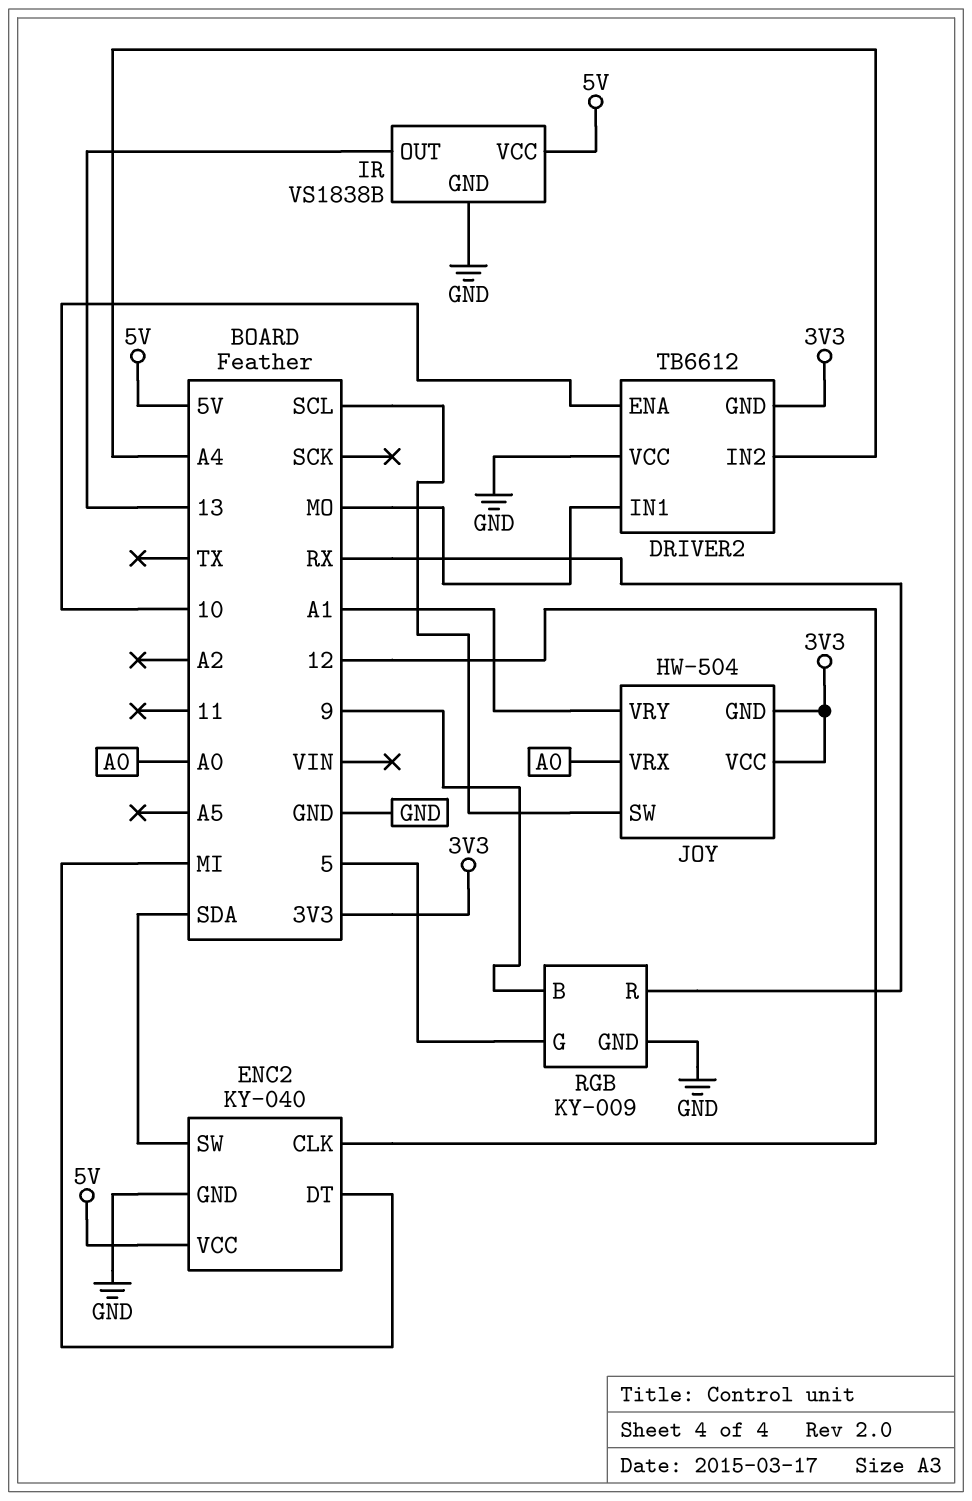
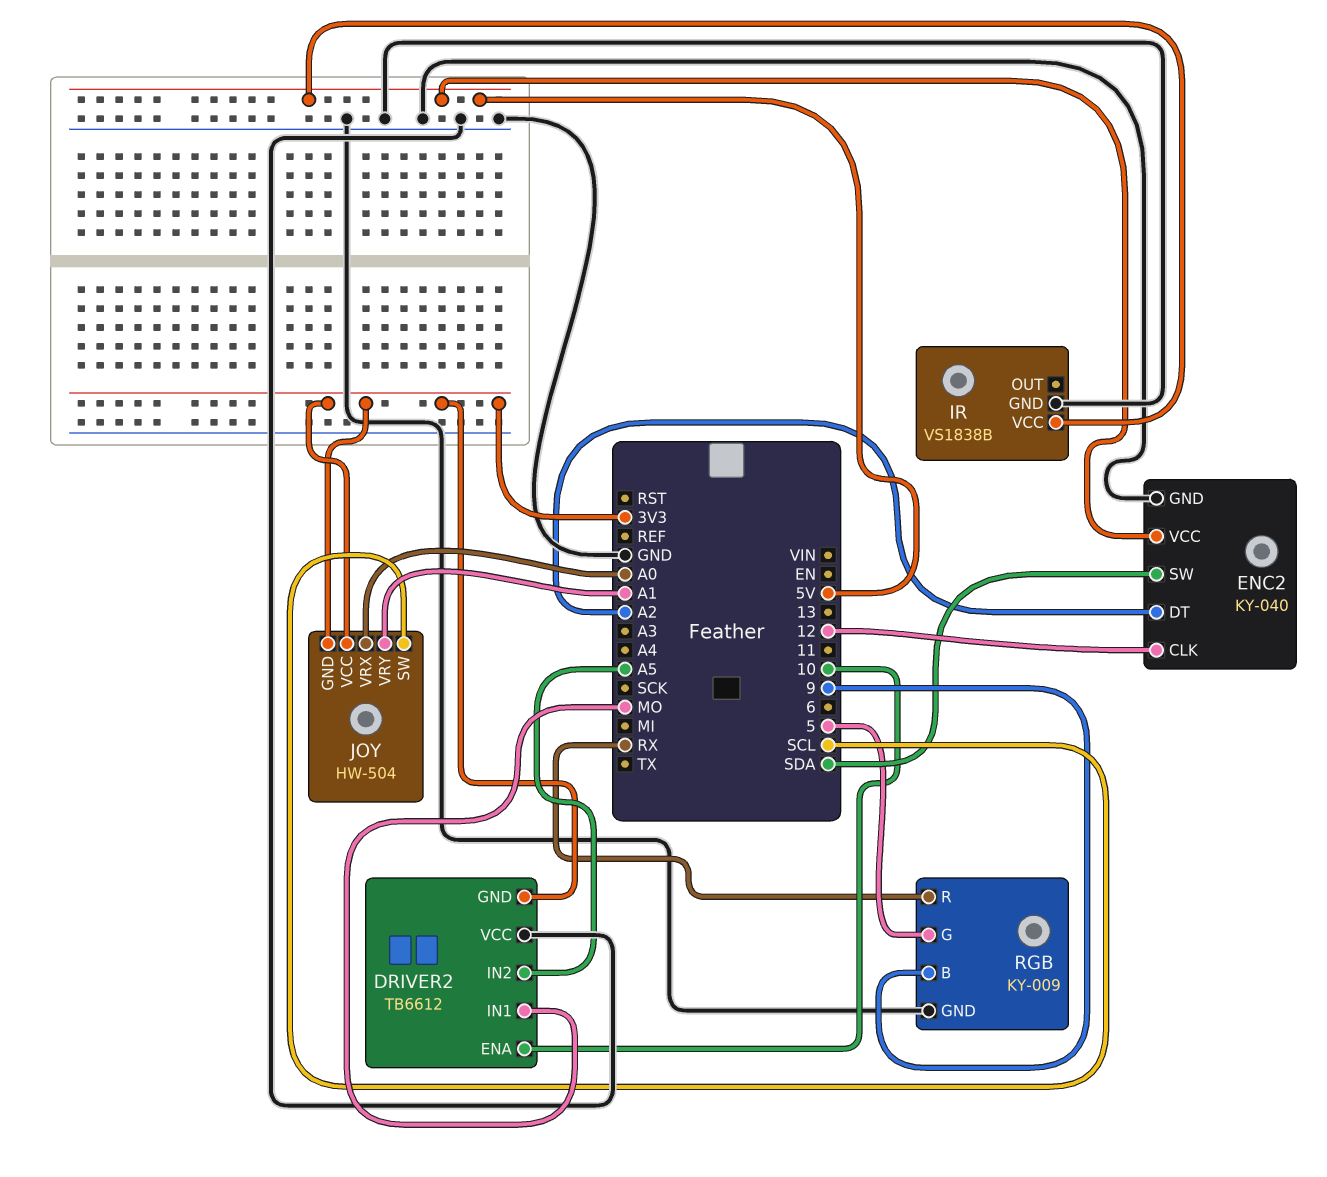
DRIVER2 pin IN2: A4 -> A5
ENC2 pin DT: MI -> A2
IR pin OUT: 13 -> none

